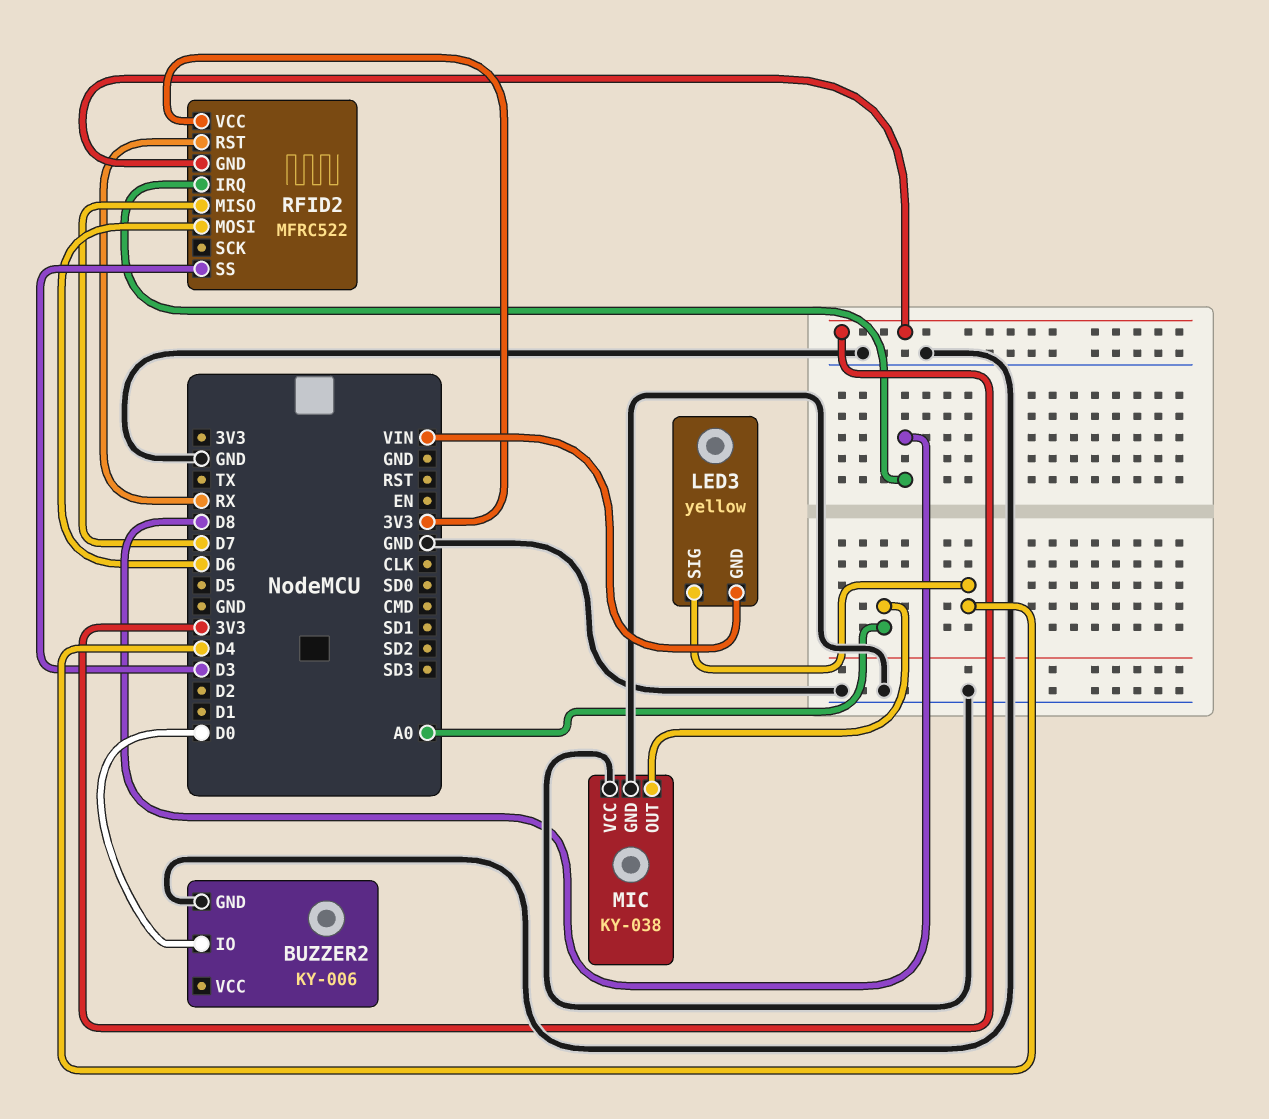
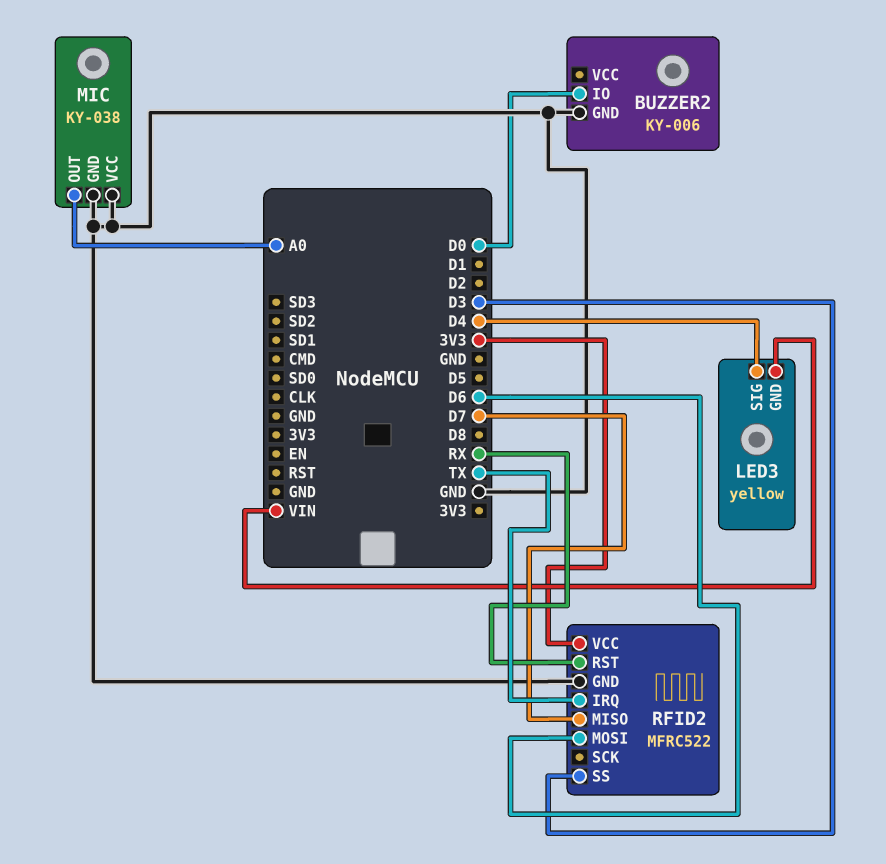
RFID2 pin GND: 3V3 -> GND
RFID2 pin IRQ: D8 -> TX

